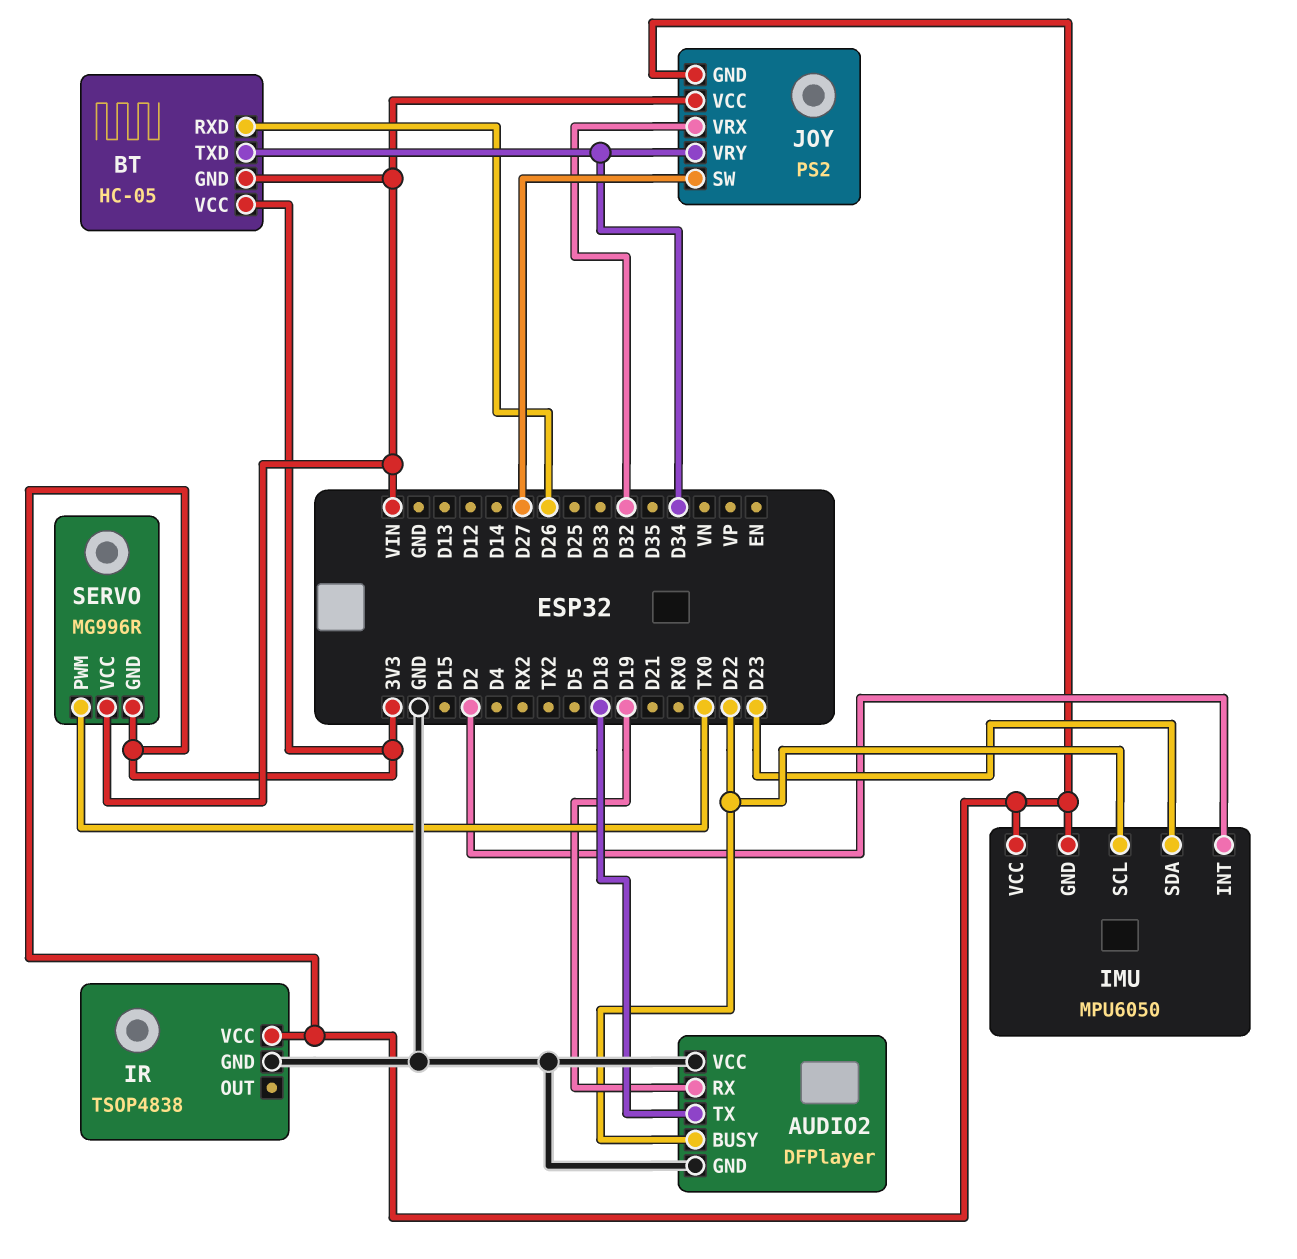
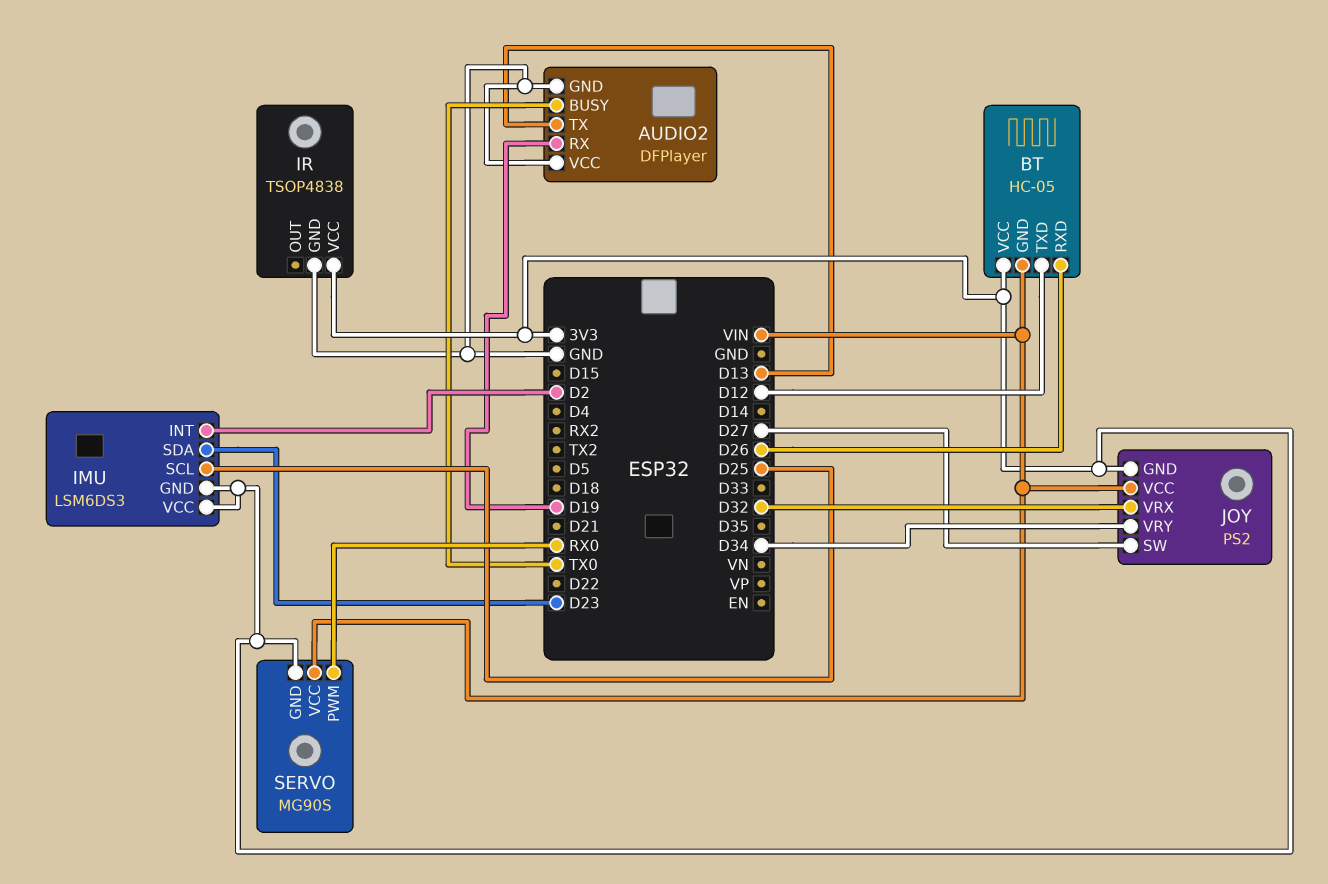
AUDIO2 pin BUSY: D22 -> TX0
AUDIO2 pin TX: D18 -> D13
BT pin TXD: D34 -> D12
IMU: MPU6050 -> LSM6DS3
IMU pin SCL: D22 -> D25
SERVO: MG996R -> MG90S
SERVO pin PWM: TX0 -> RX0

